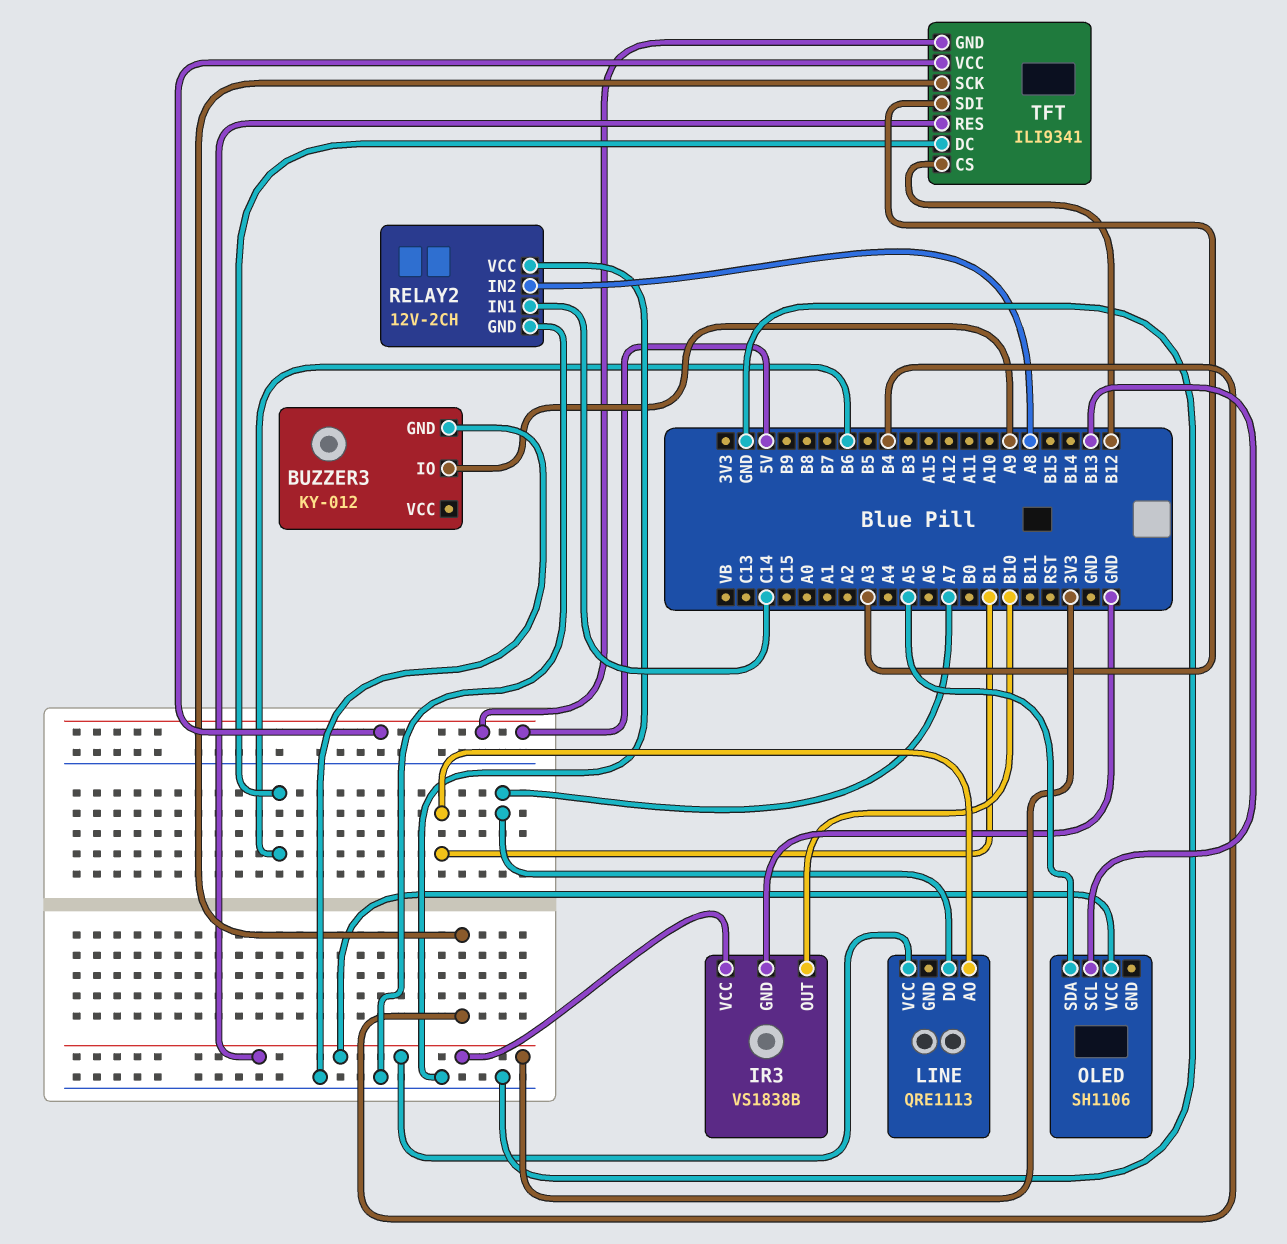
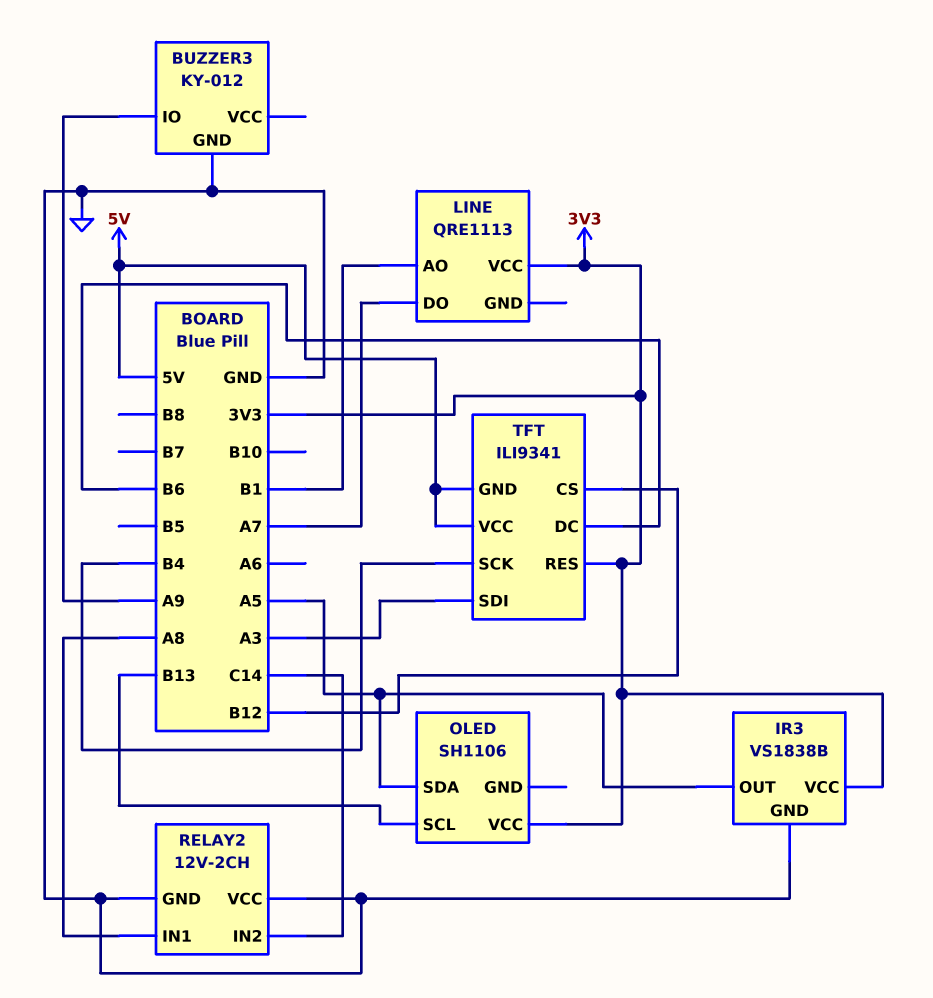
IR3 pin OUT: B10 -> A5
RELAY2 pin IN1: C14 -> A8
RELAY2 pin IN2: A8 -> C14

